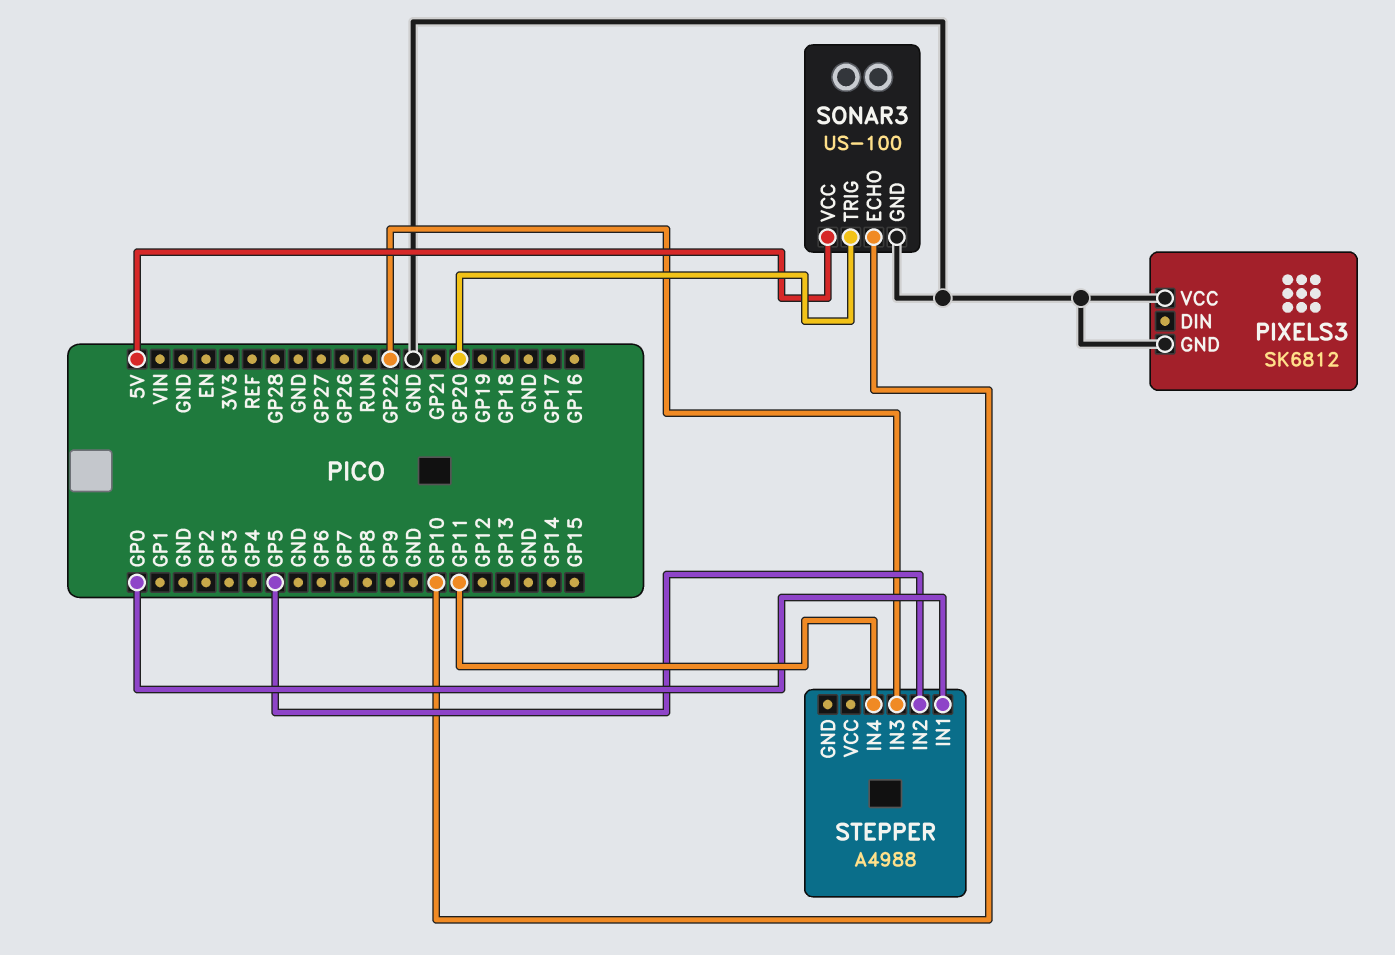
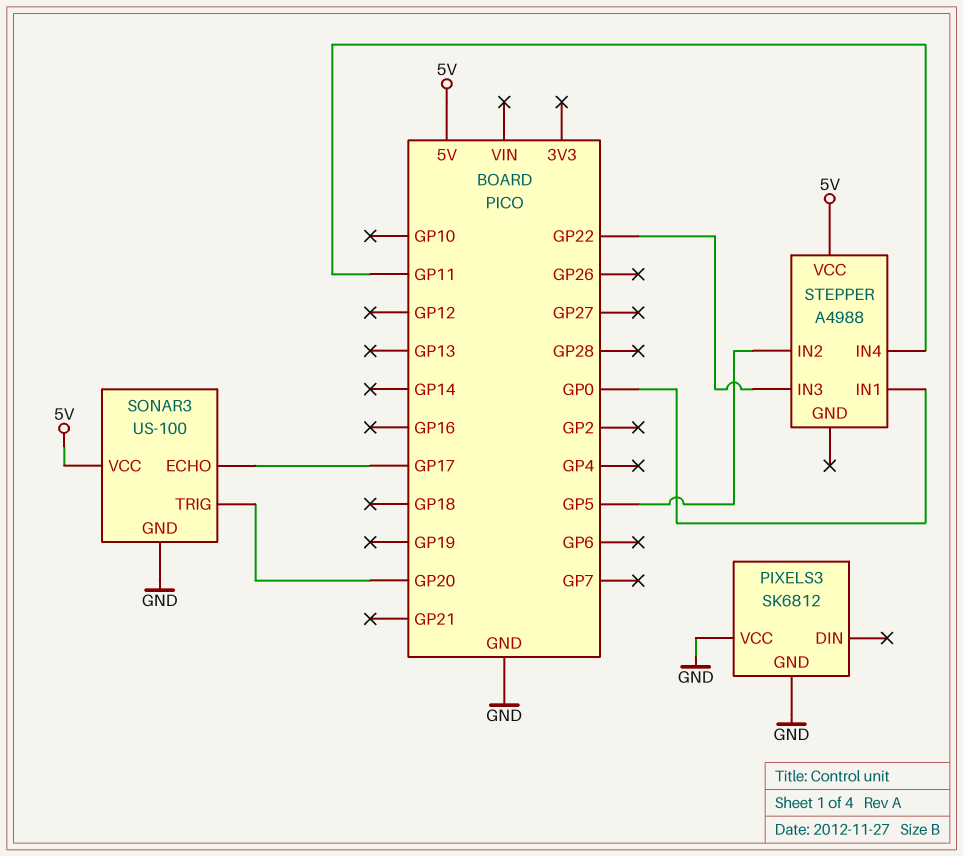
SONAR3 pin ECHO: GP10 -> GP17
STEPPER pin VCC: none -> 5V

